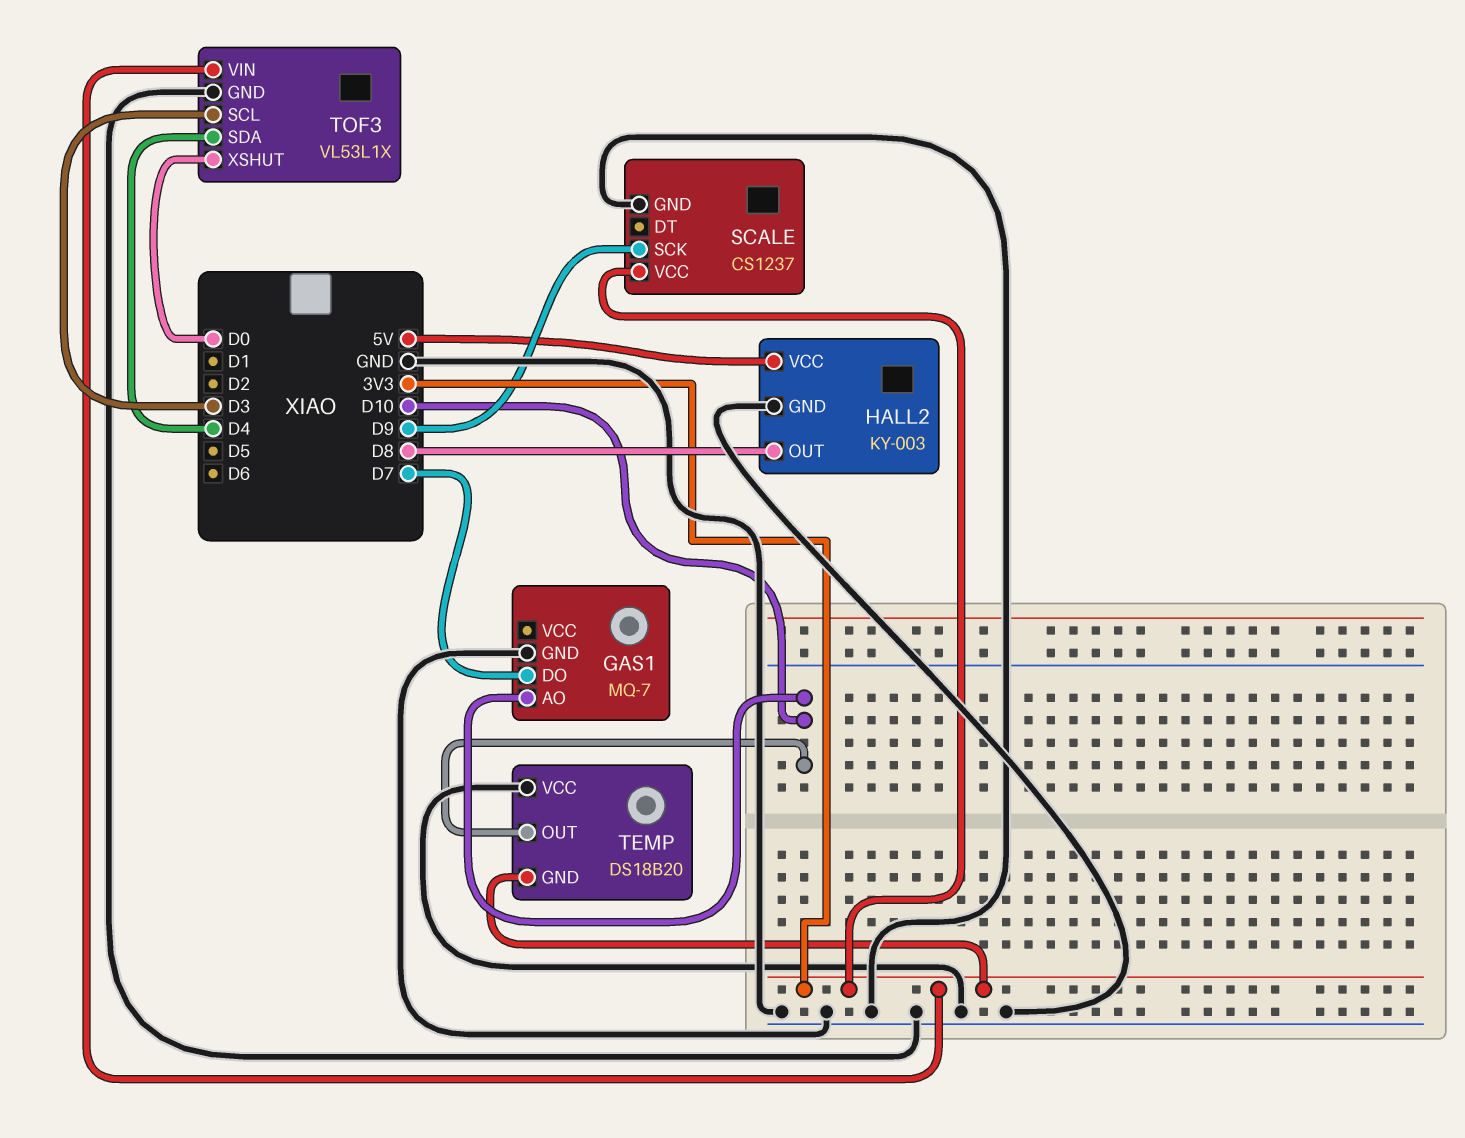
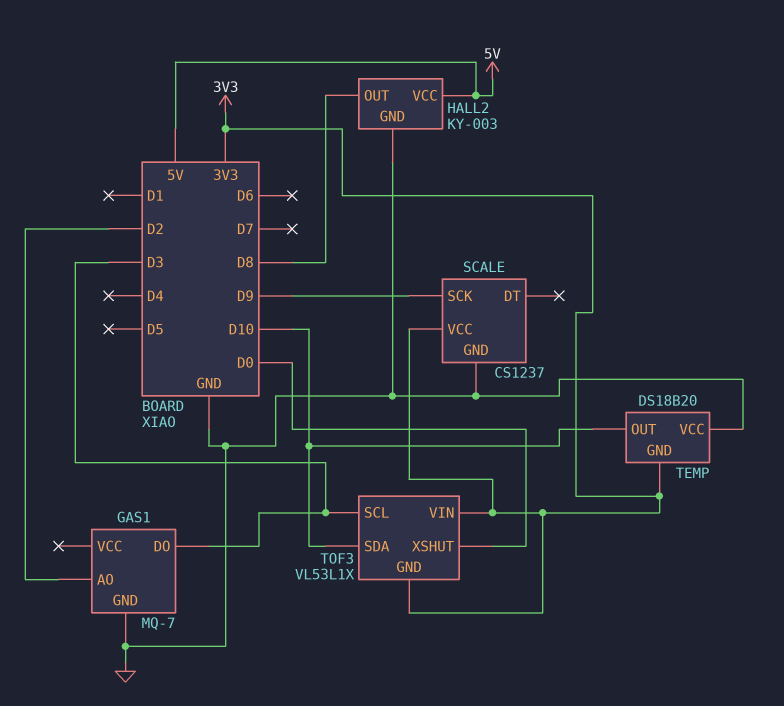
GAS1 pin AO: D10 -> D2
GAS1 pin DO: D7 -> D3
TOF3 pin GND: GND -> 3V3
TOF3 pin SDA: D4 -> D10

